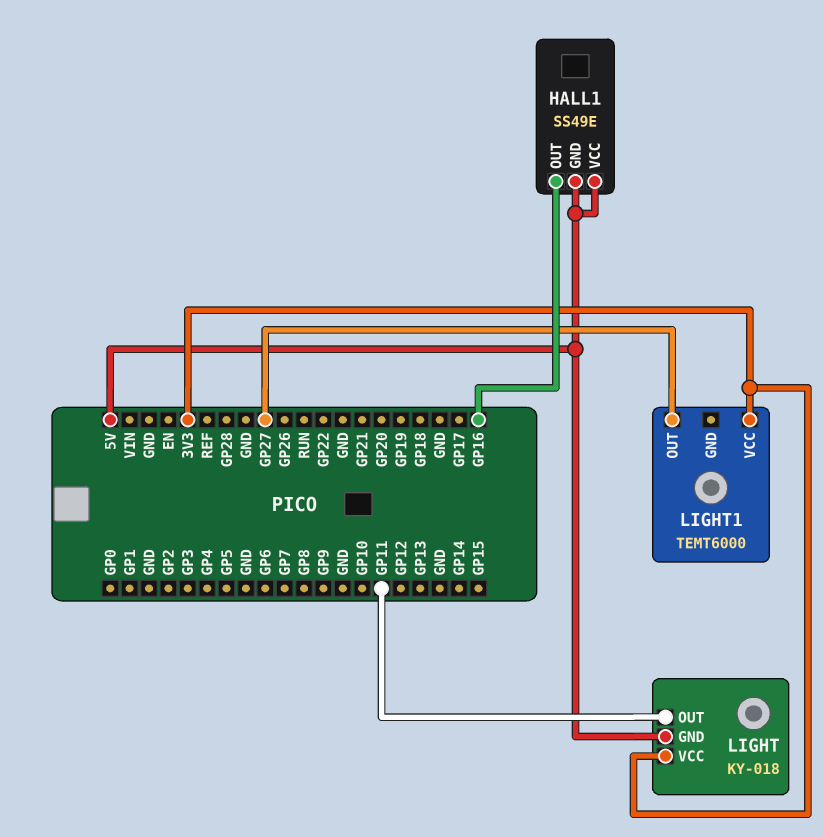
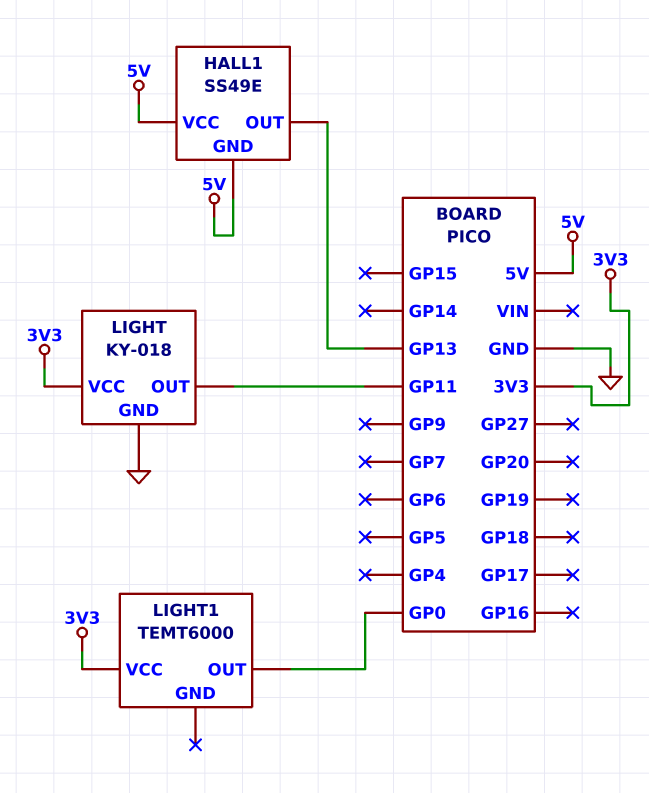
HALL1 pin OUT: GP16 -> GP13
LIGHT pin GND: 5V -> GND
LIGHT1 pin OUT: GP27 -> GP0

